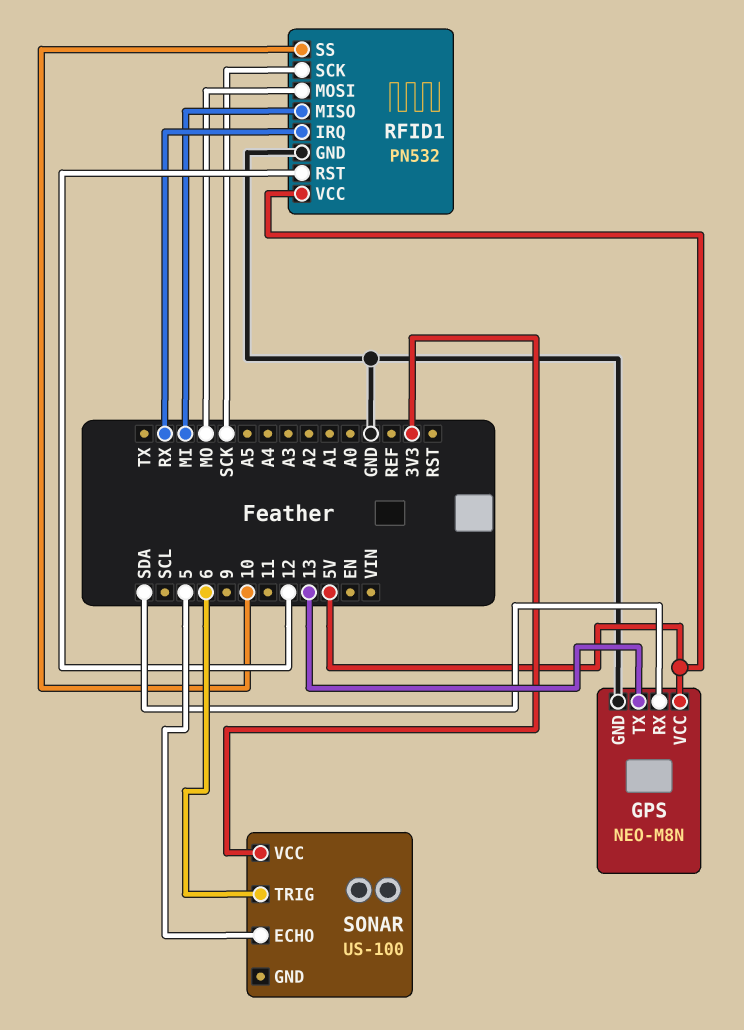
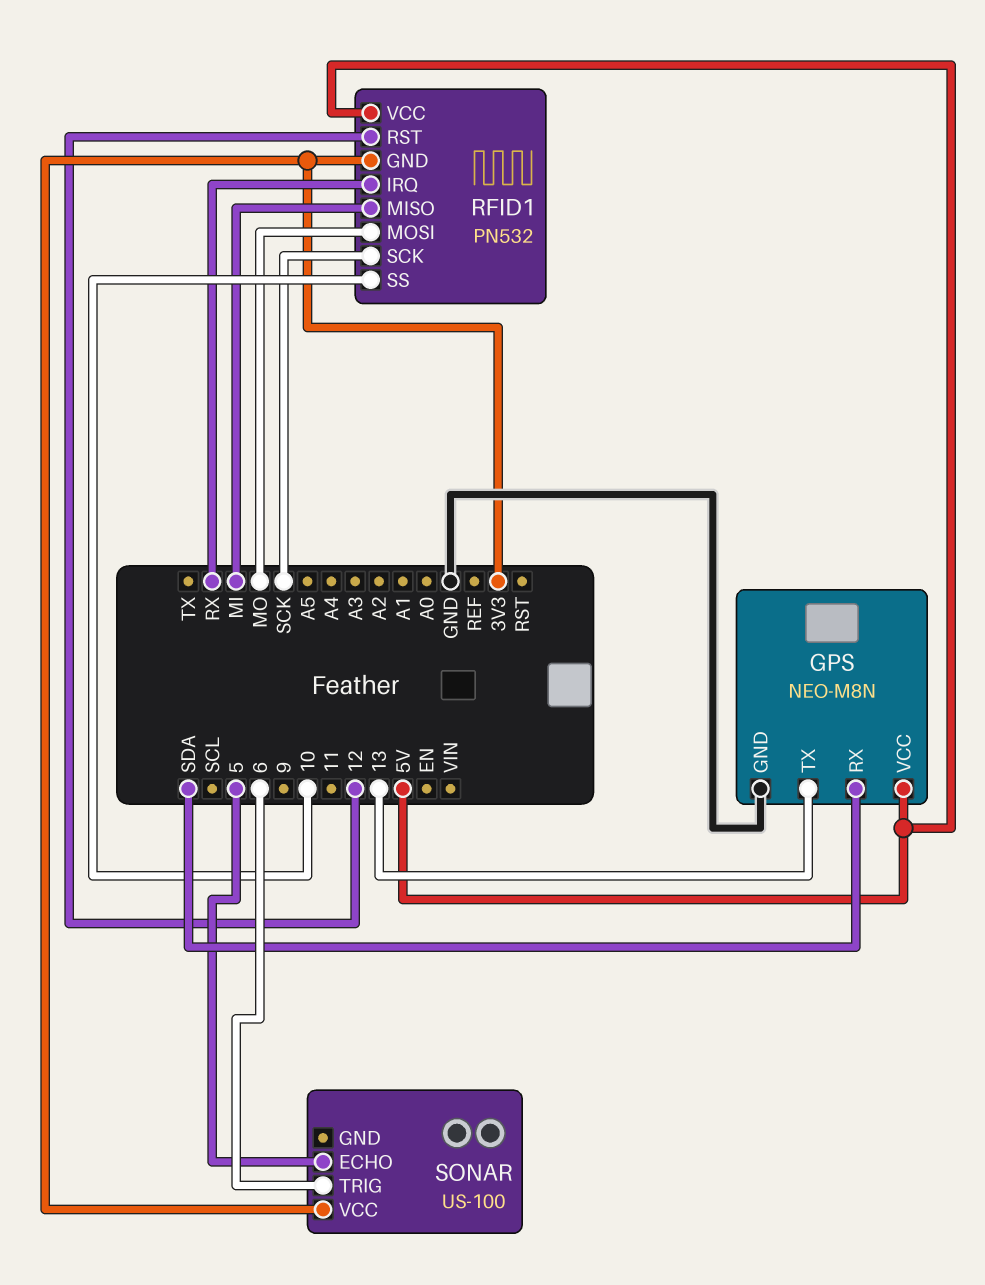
RFID1 pin GND: GND -> 3V3

